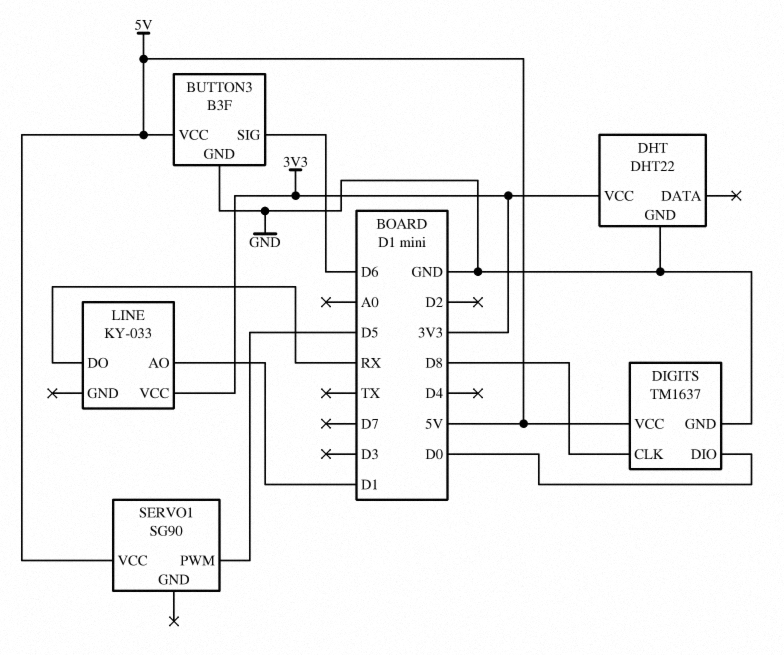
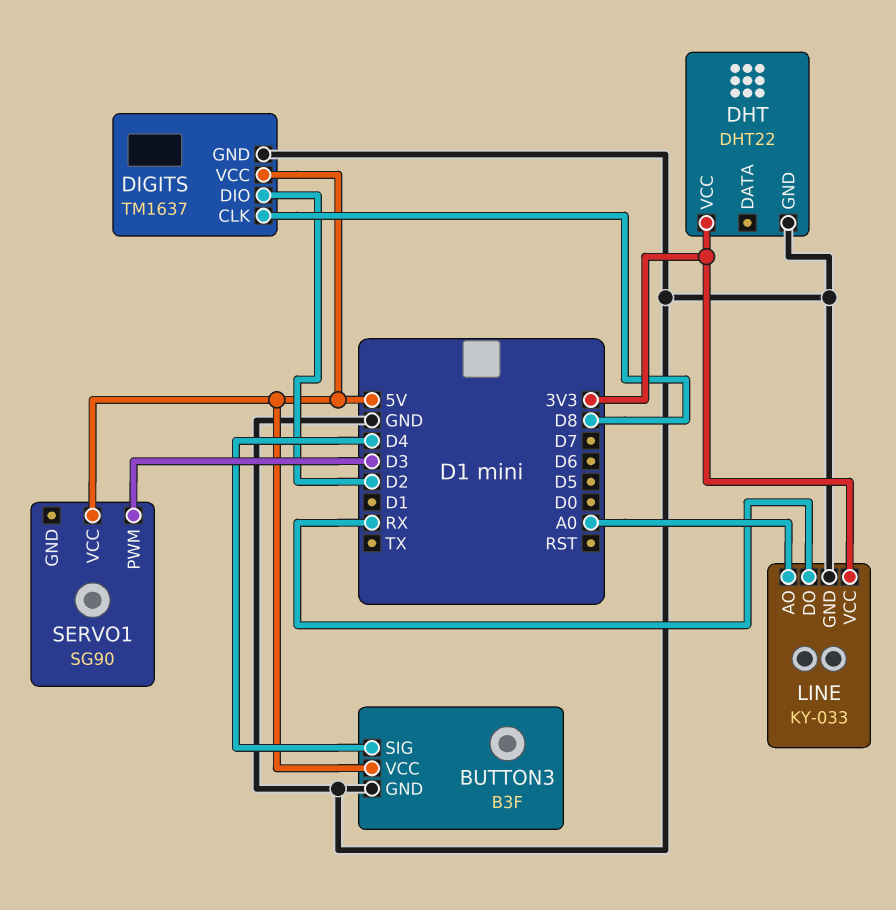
BUTTON3 pin SIG: D6 -> D4
DIGITS pin DIO: D0 -> D2
LINE pin AO: D1 -> A0
LINE pin GND: none -> GND
SERVO1 pin PWM: D5 -> D3

